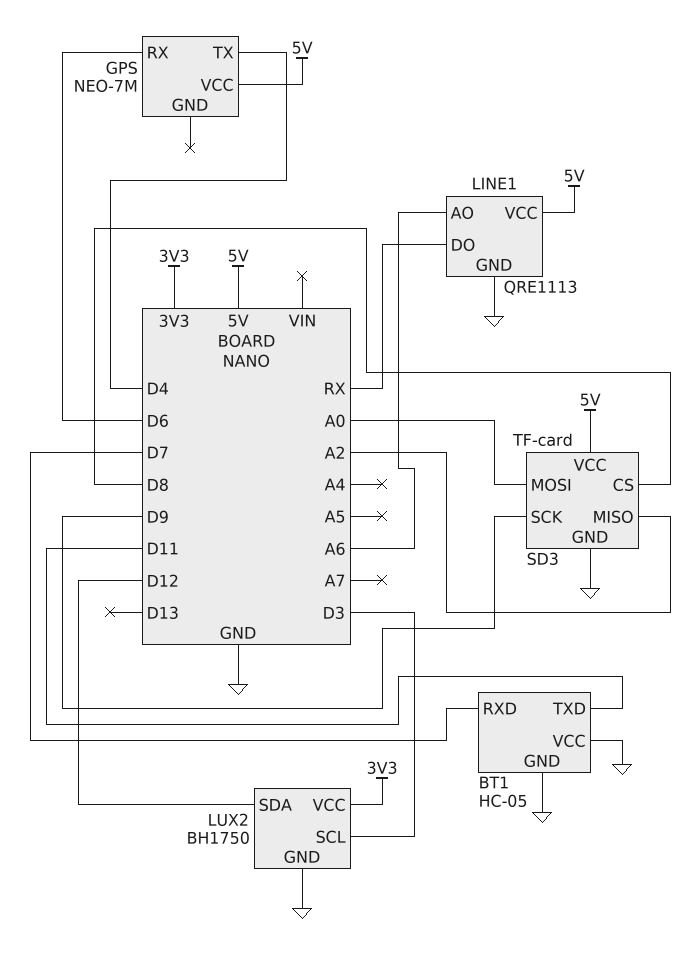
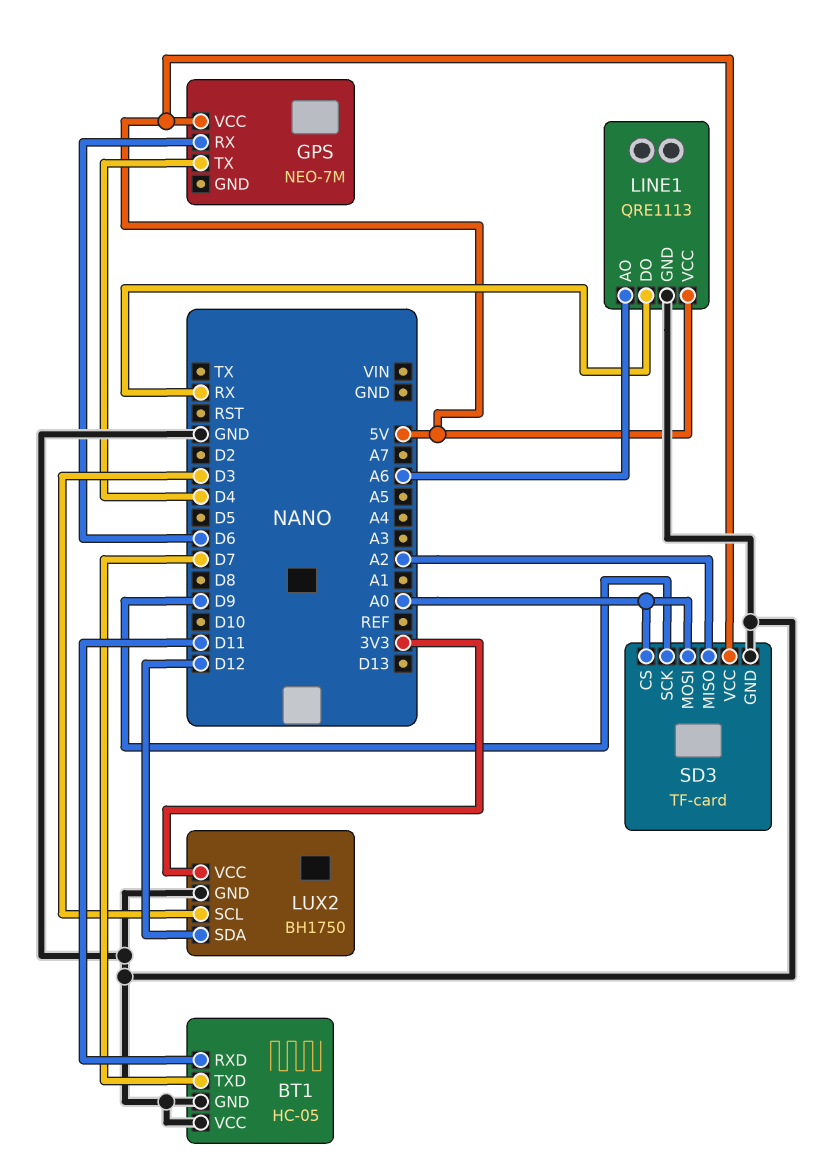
BT1 pin RXD: D7 -> D11
BT1 pin TXD: D11 -> D7
SD3 pin CS: D8 -> A0

